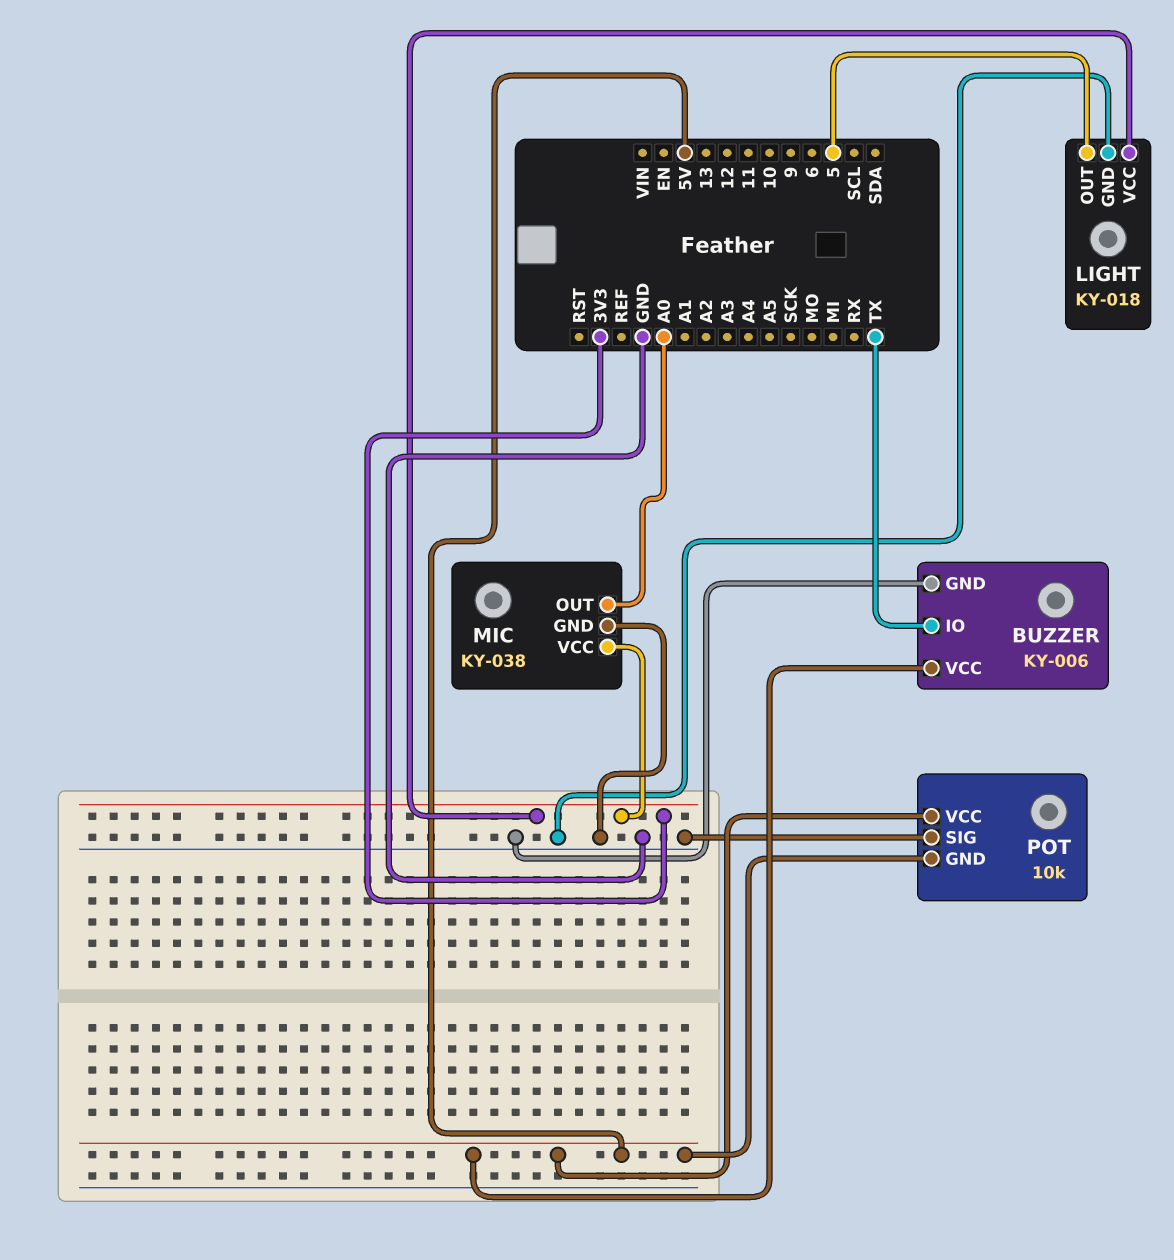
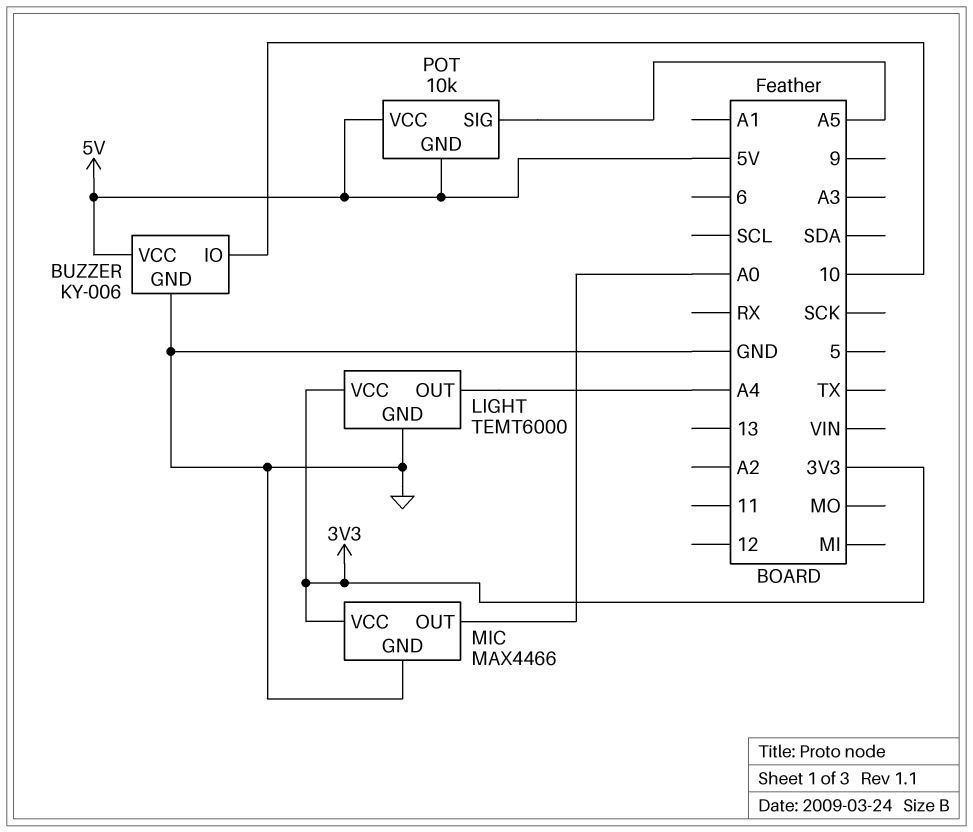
BUZZER pin IO: TX -> 10
LIGHT: KY-018 -> TEMT6000
LIGHT pin OUT: 5 -> A4
MIC: KY-038 -> MAX4466
POT pin SIG: GND -> A5

